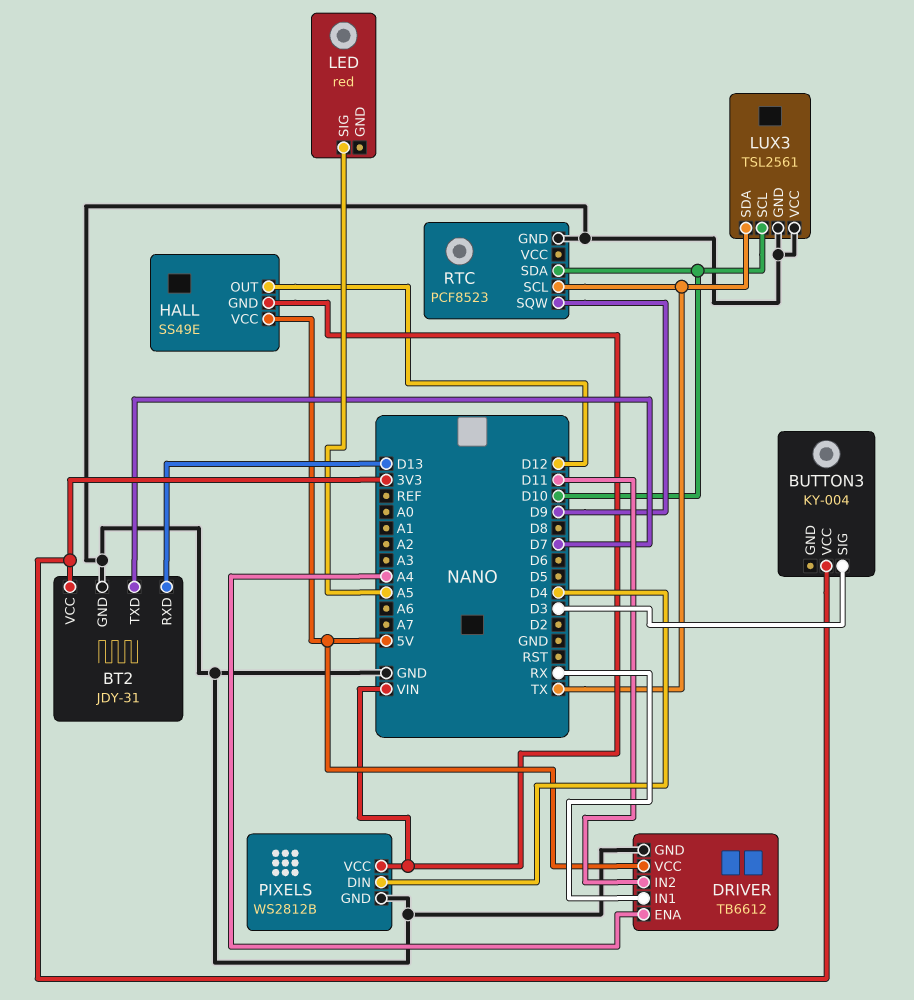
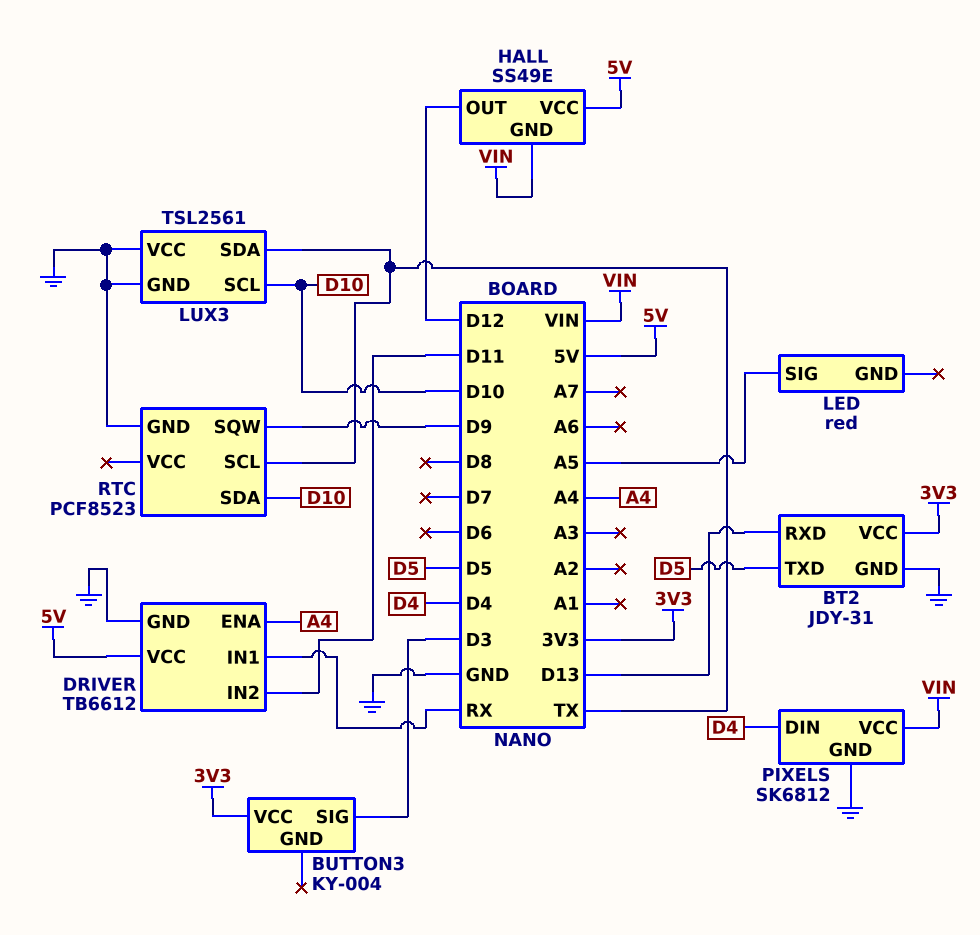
BT2 pin TXD: D7 -> D5
PIXELS: WS2812B -> SK6812

